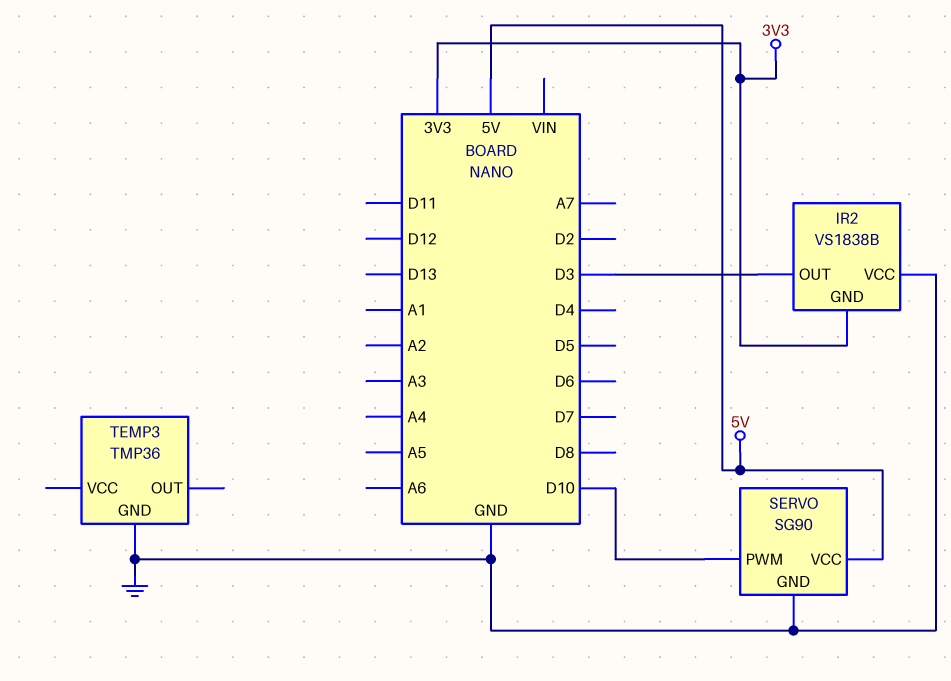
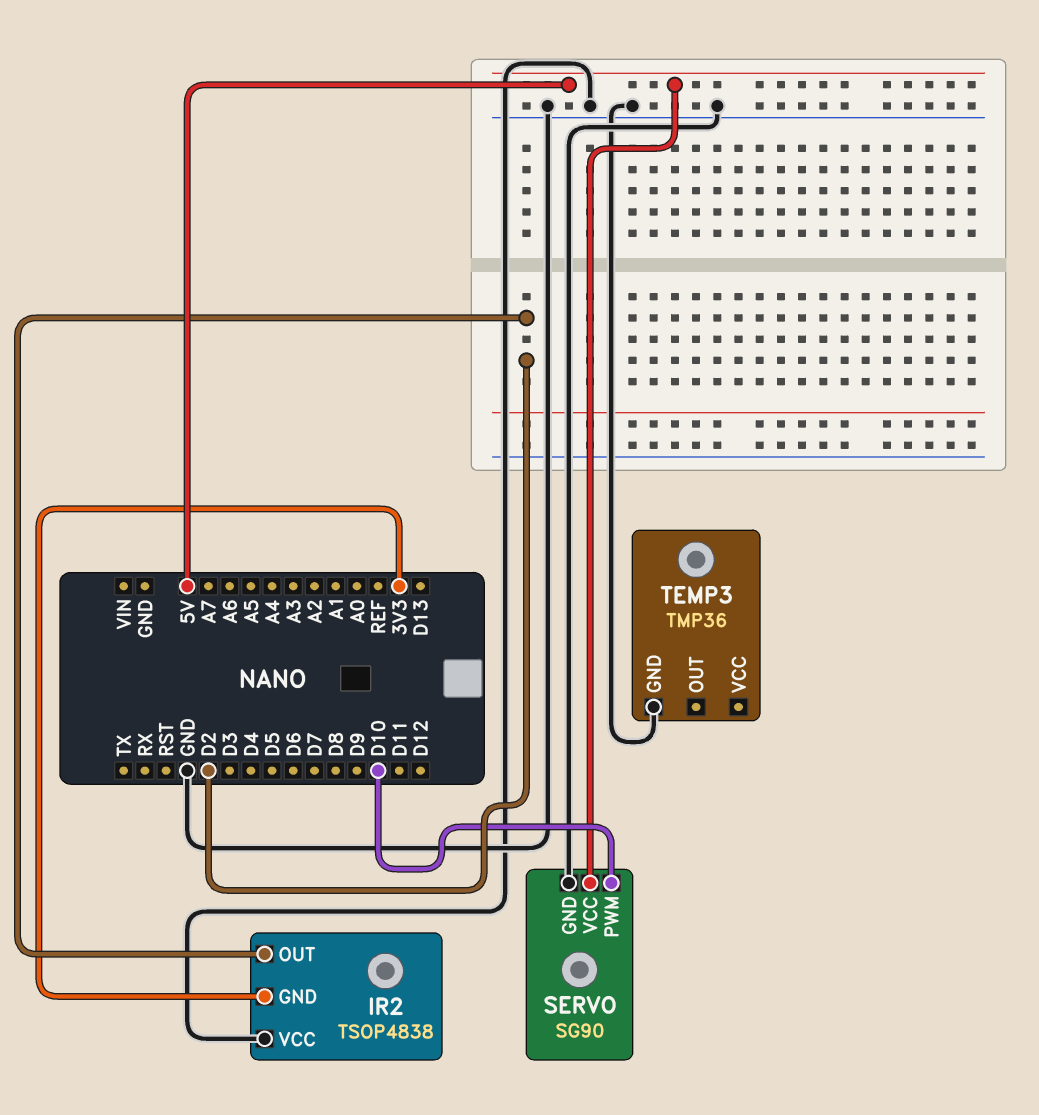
IR2: VS1838B -> TSOP4838
IR2 pin OUT: D3 -> D2

